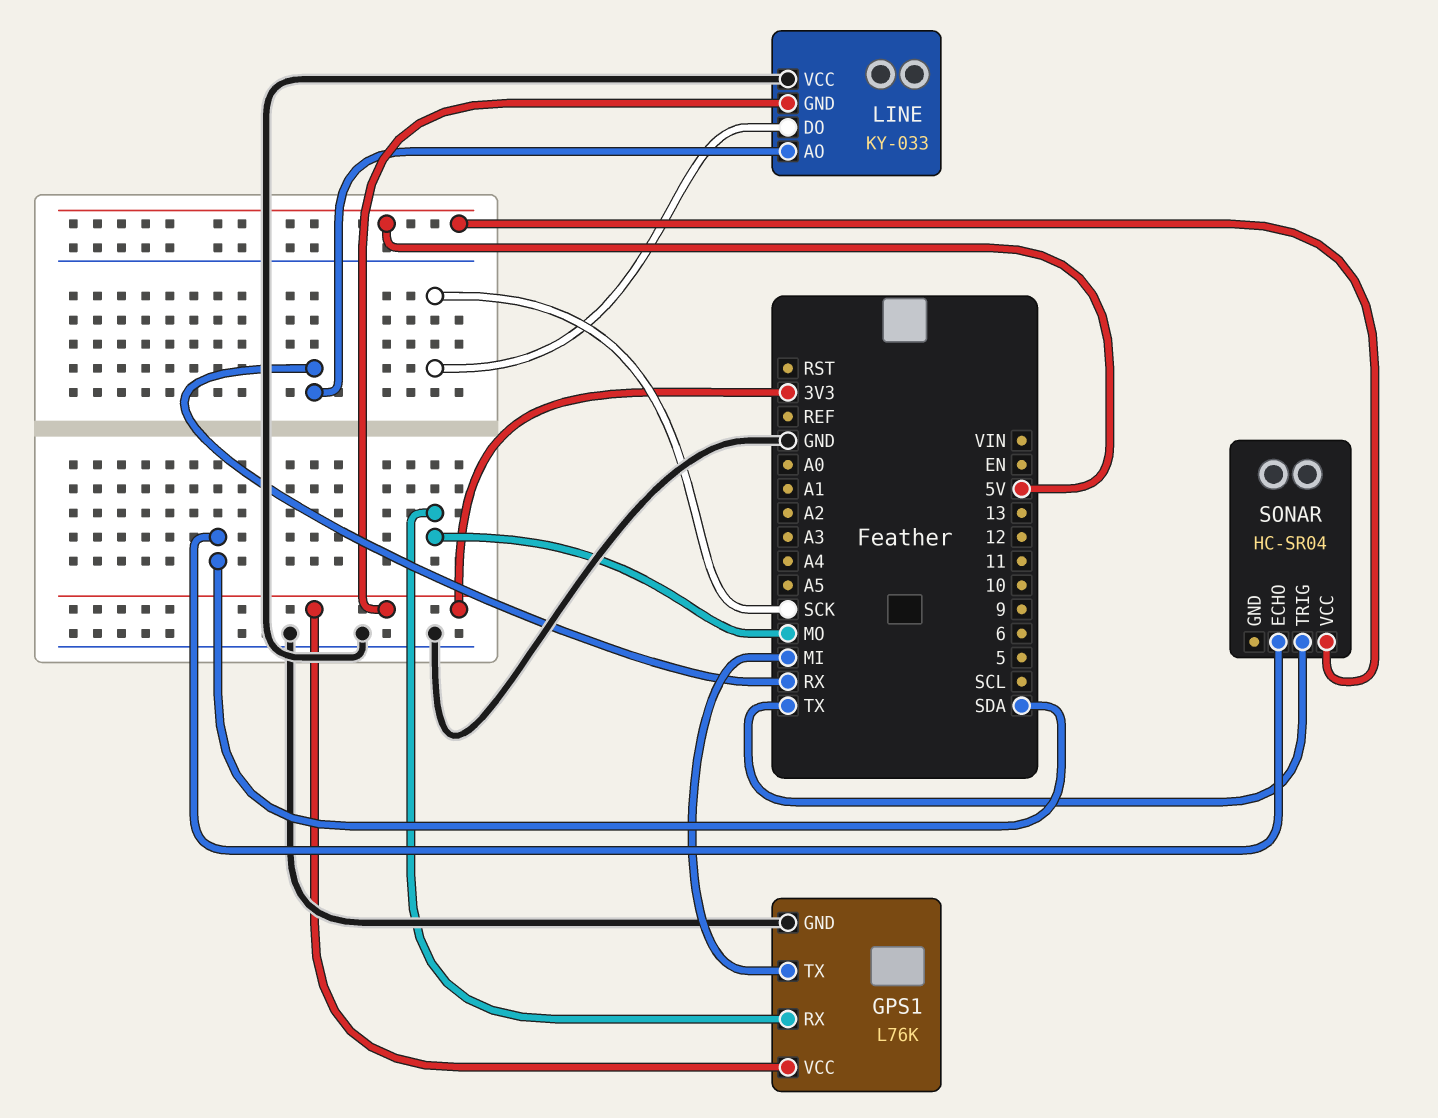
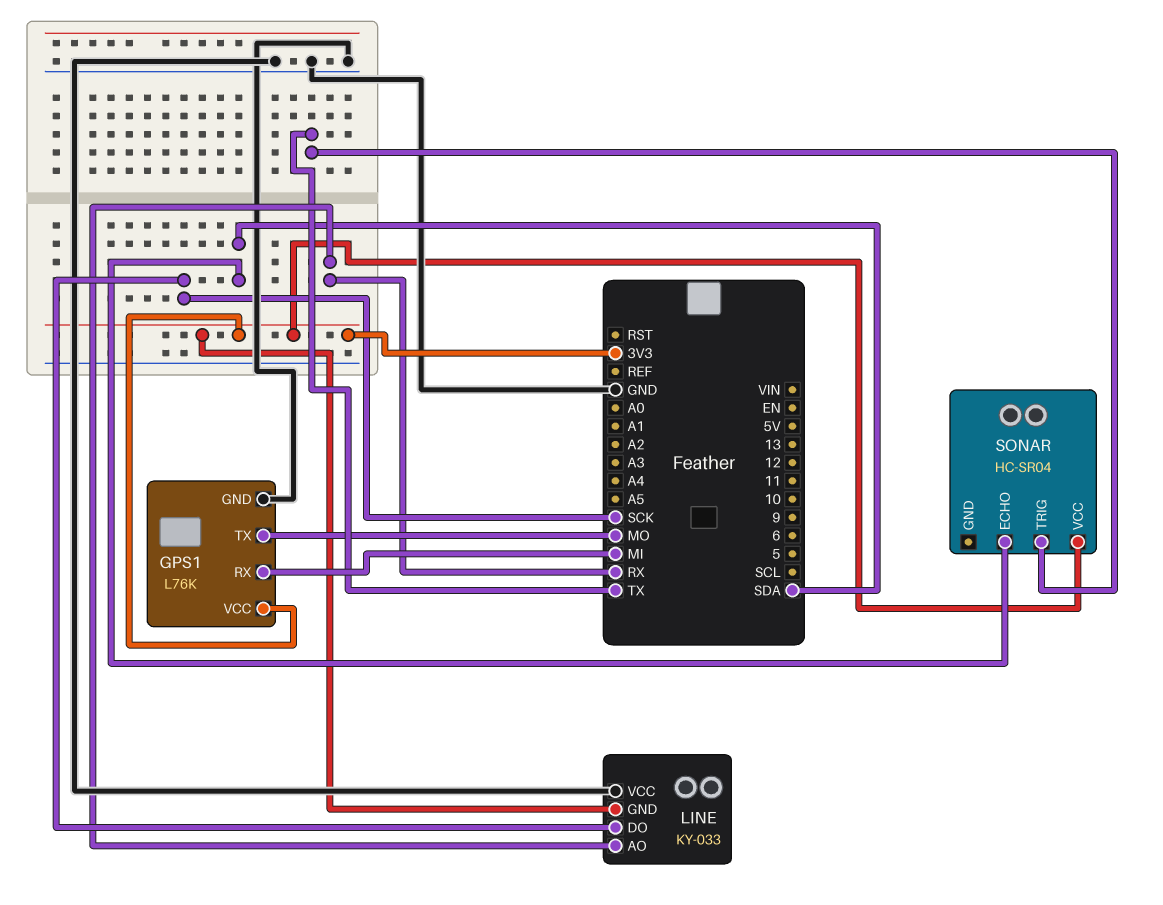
GPS1 pin RX: MO -> MI
GPS1 pin TX: MI -> MO
SONAR pin VCC: 5V -> 3V3

